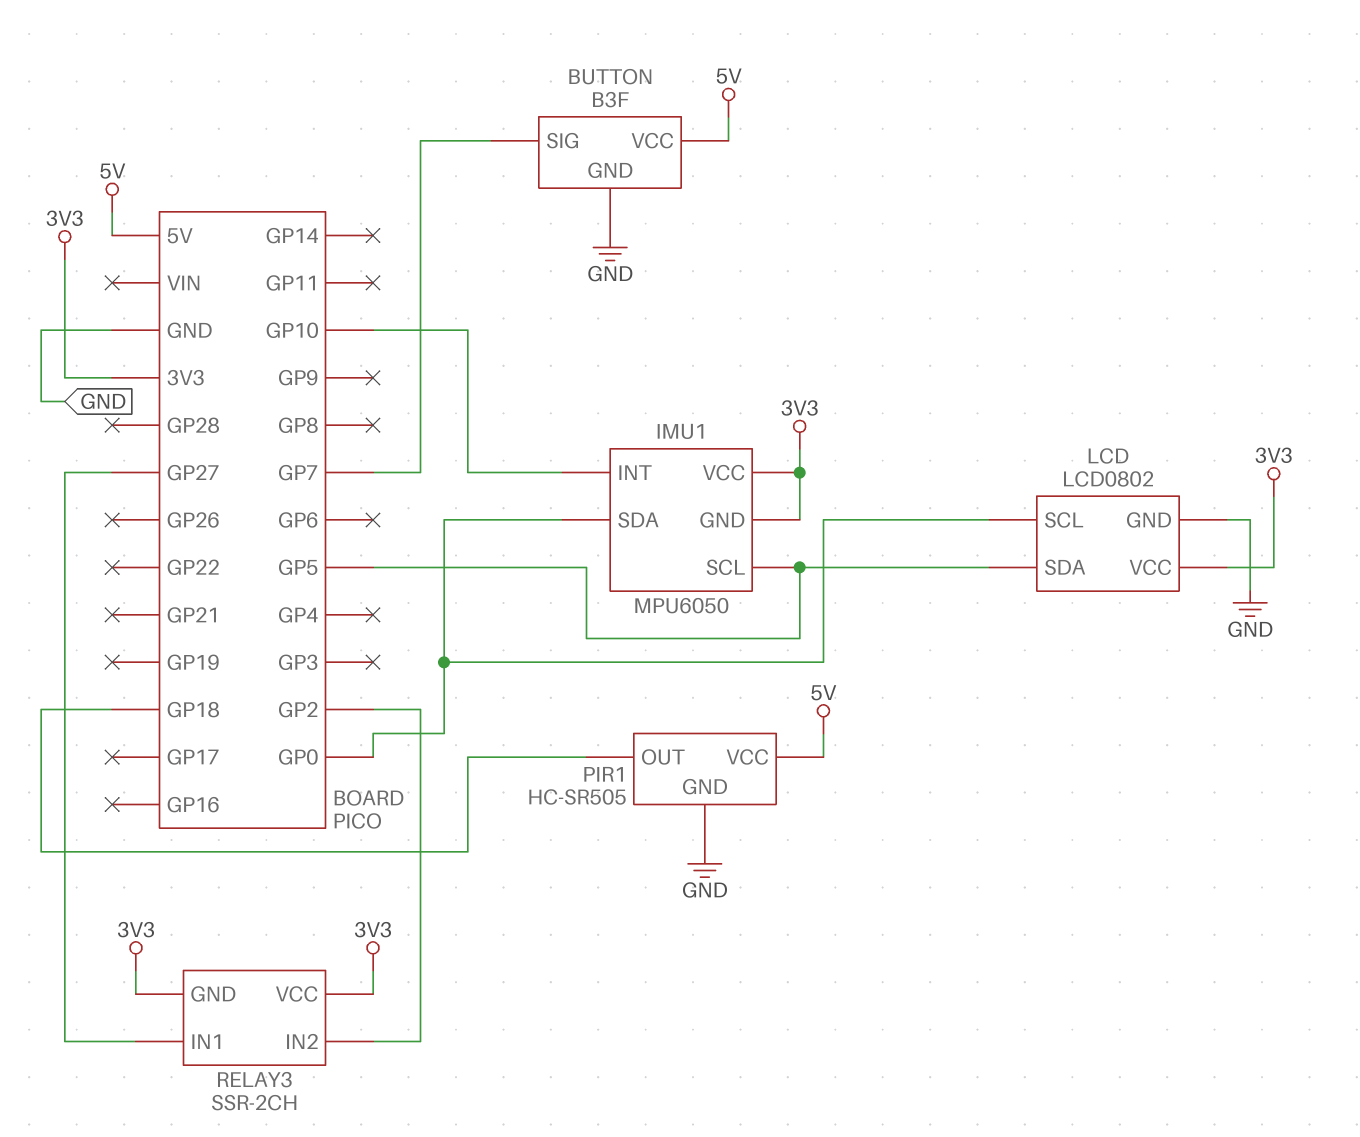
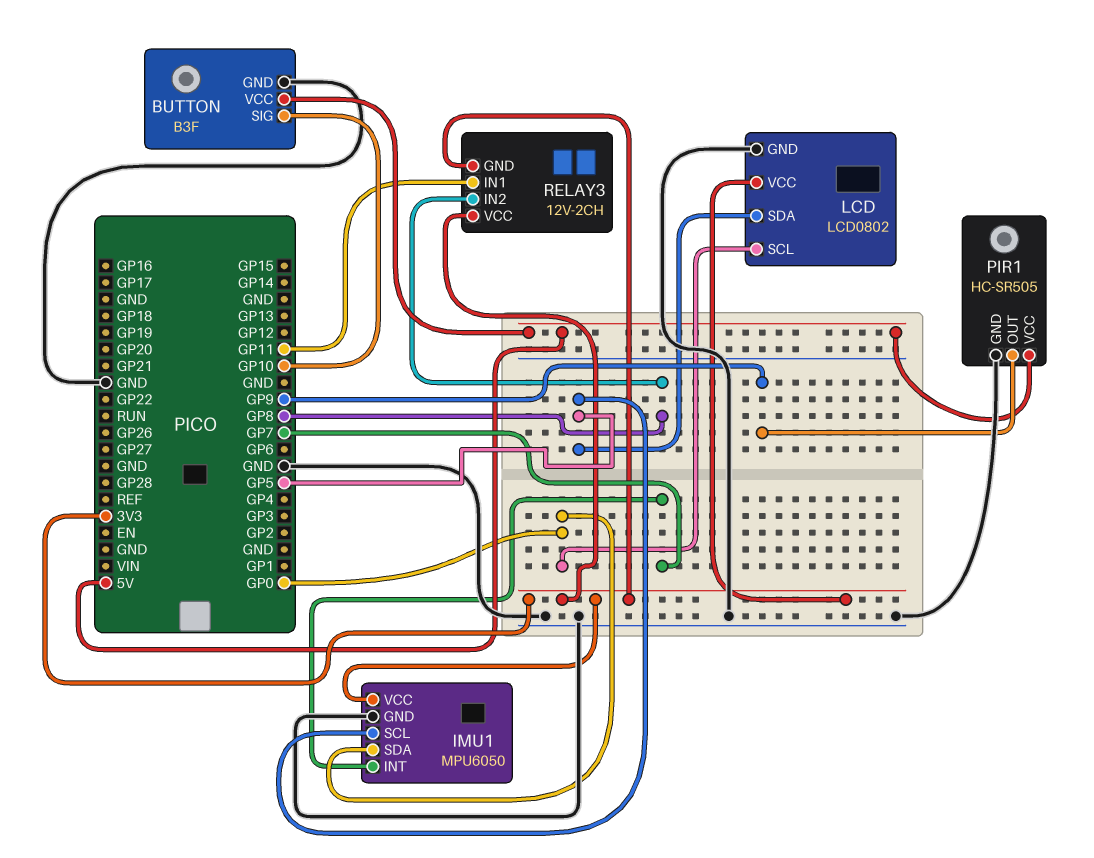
BUTTON pin SIG: GP7 -> GP10
IMU1 pin GND: 3V3 -> GND
IMU1 pin INT: GP10 -> GP7
PIR1 pin OUT: GP18 -> GP9
RELAY3: SSR-2CH -> 12V-2CH
RELAY3 pin IN1: GP27 -> GP11
RELAY3 pin IN2: GP2 -> GP8

